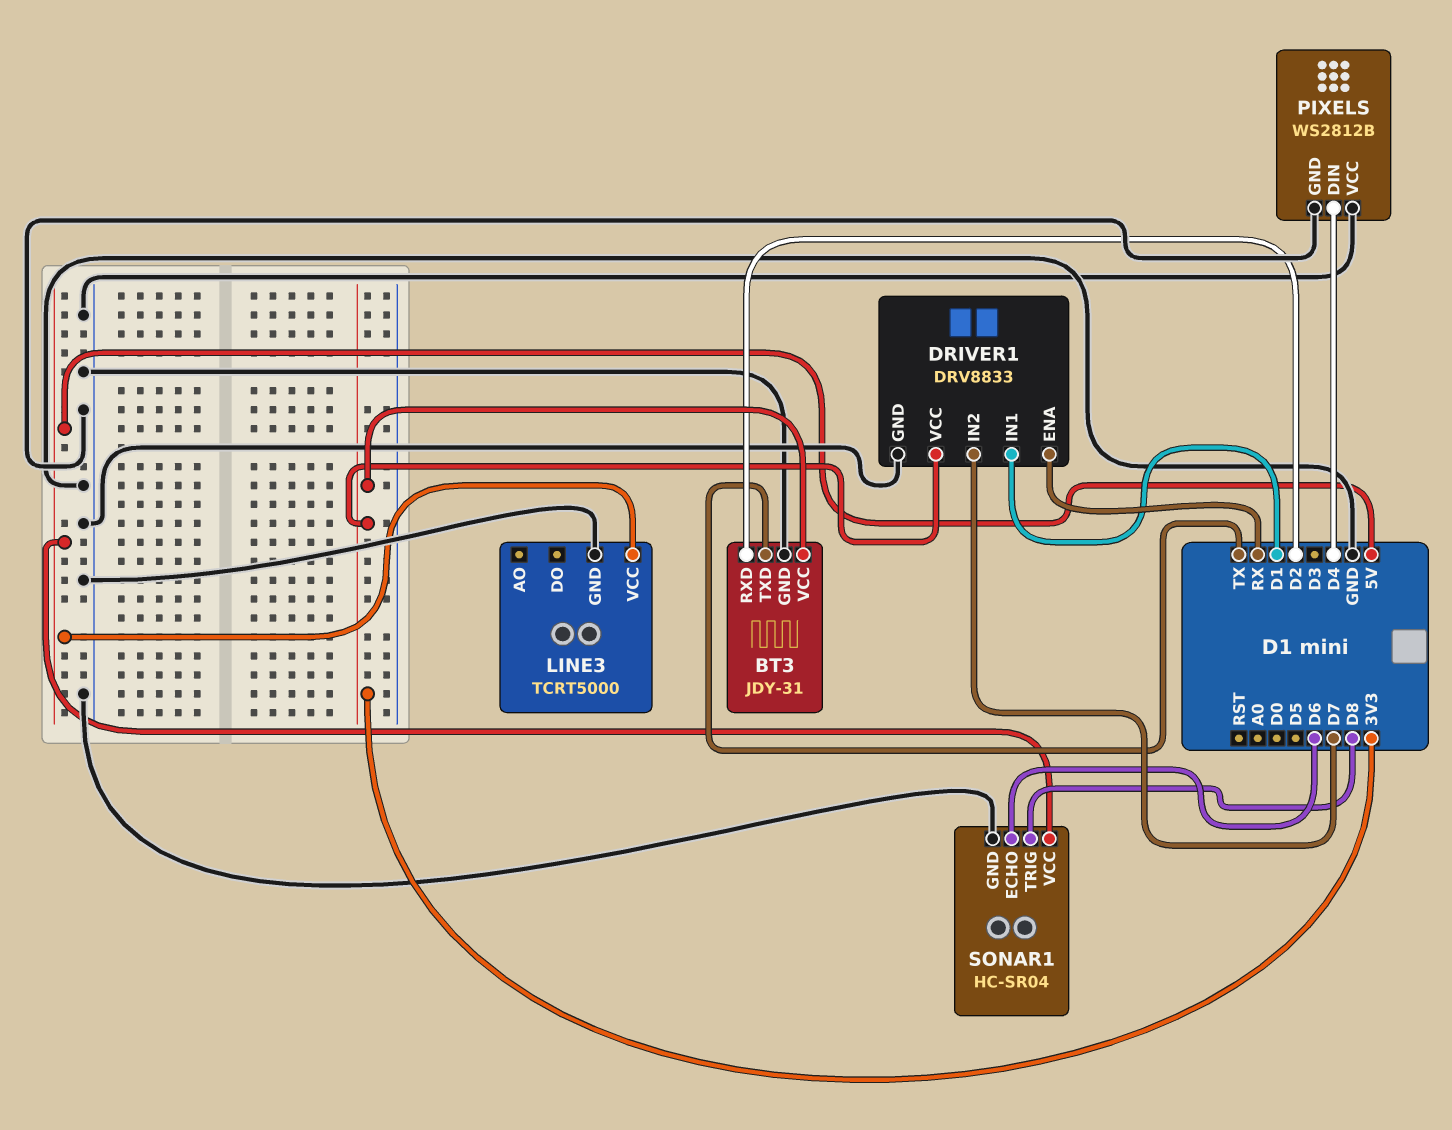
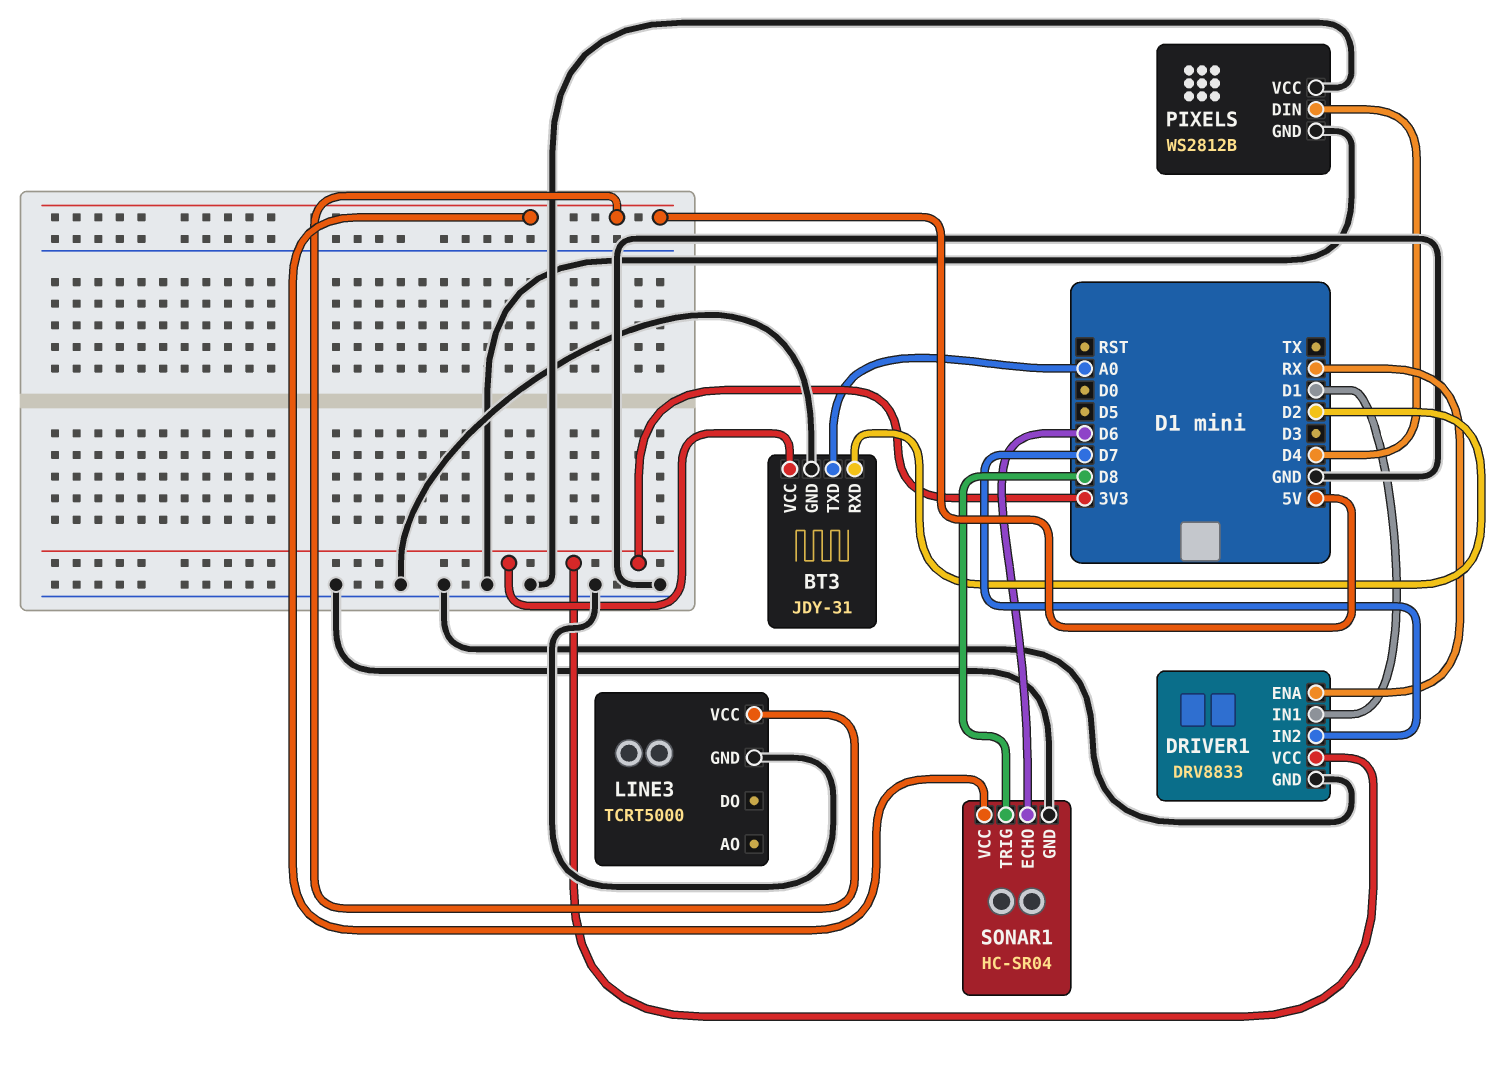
BT3 pin TXD: TX -> A0

